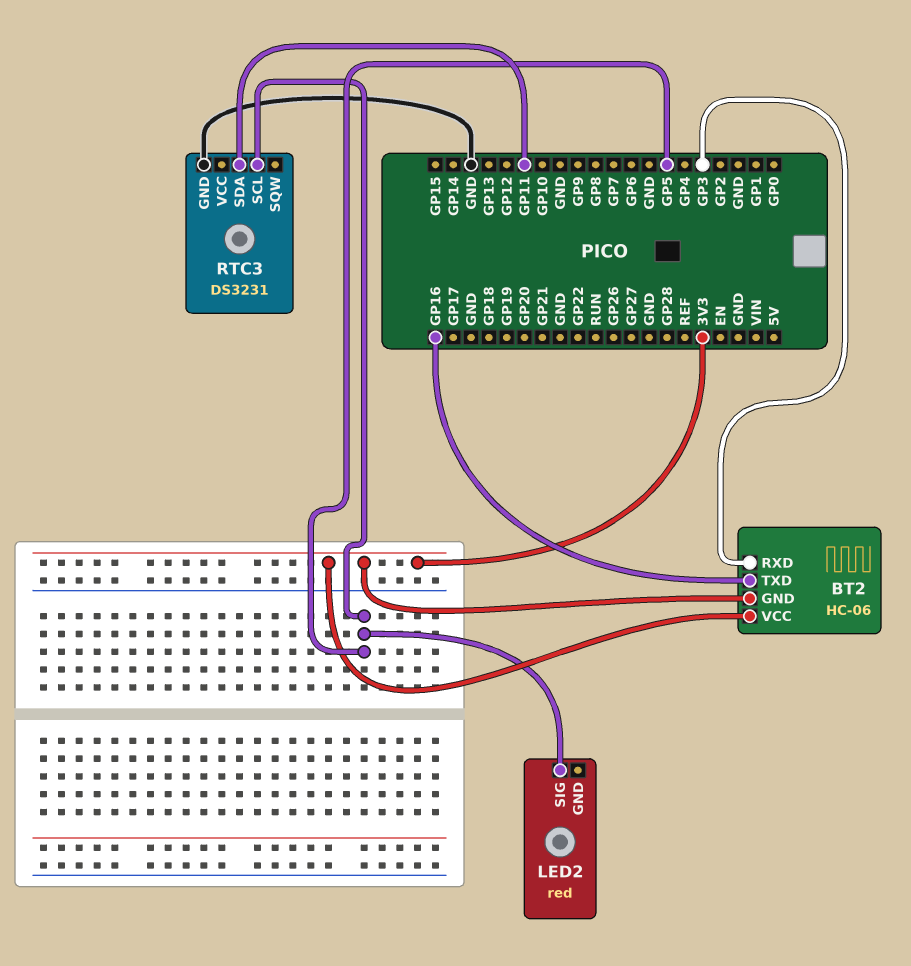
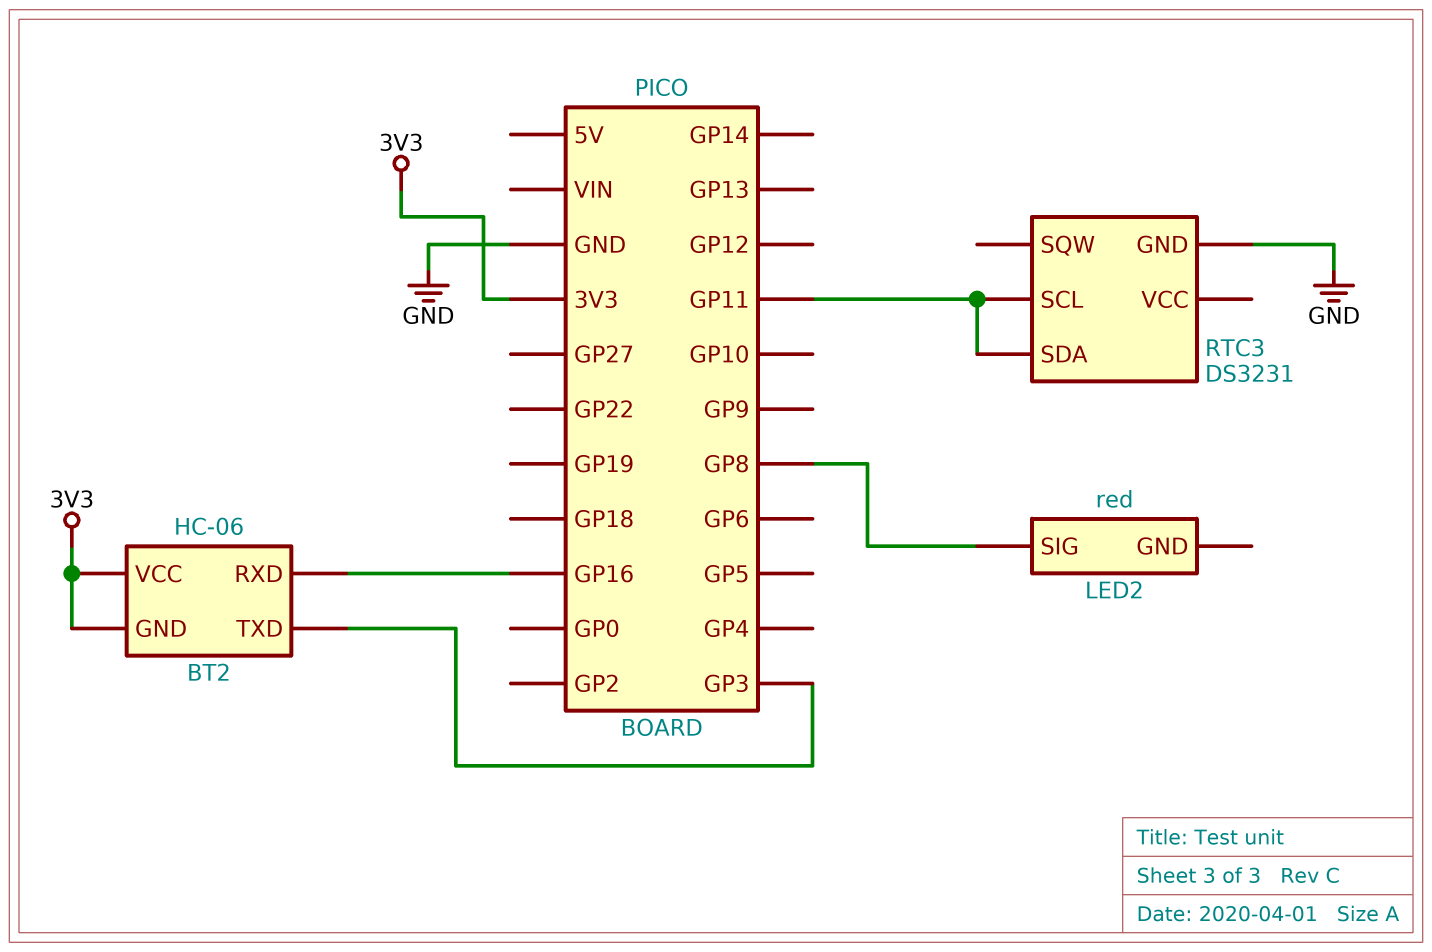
BT2 pin RXD: GP3 -> GP16
BT2 pin TXD: GP16 -> GP3
LED2 pin SIG: GP5 -> GP8
RTC3 pin SCL: GP5 -> GP11

